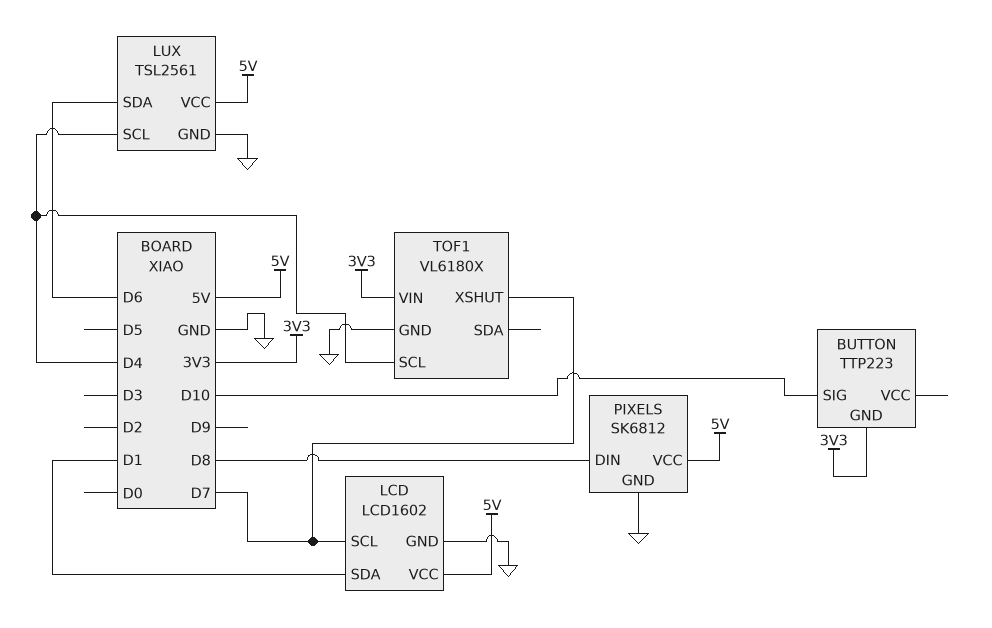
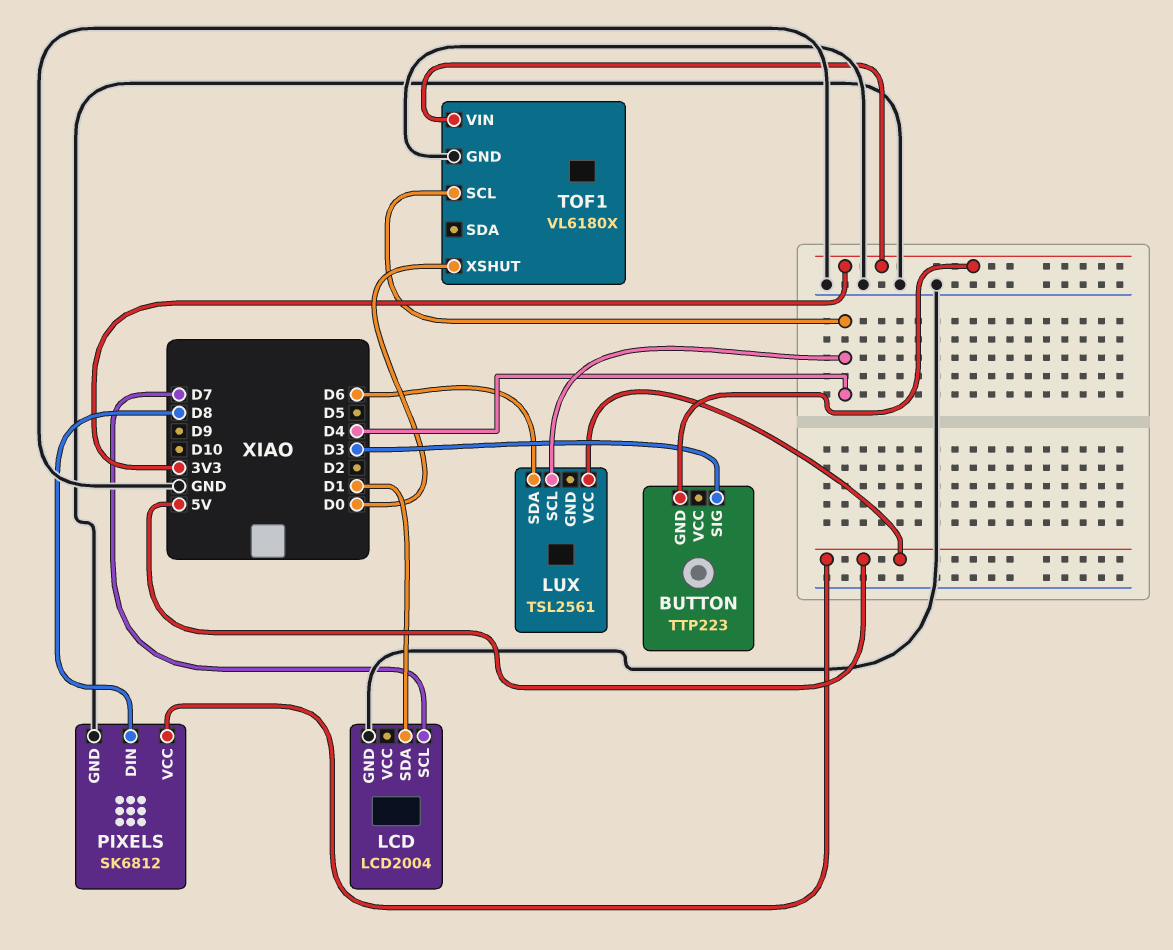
BUTTON pin SIG: D10 -> D3
LCD: LCD1602 -> LCD2004
LCD pin VCC: 5V -> none
LUX pin GND: GND -> none
TOF1 pin XSHUT: D7 -> D0

